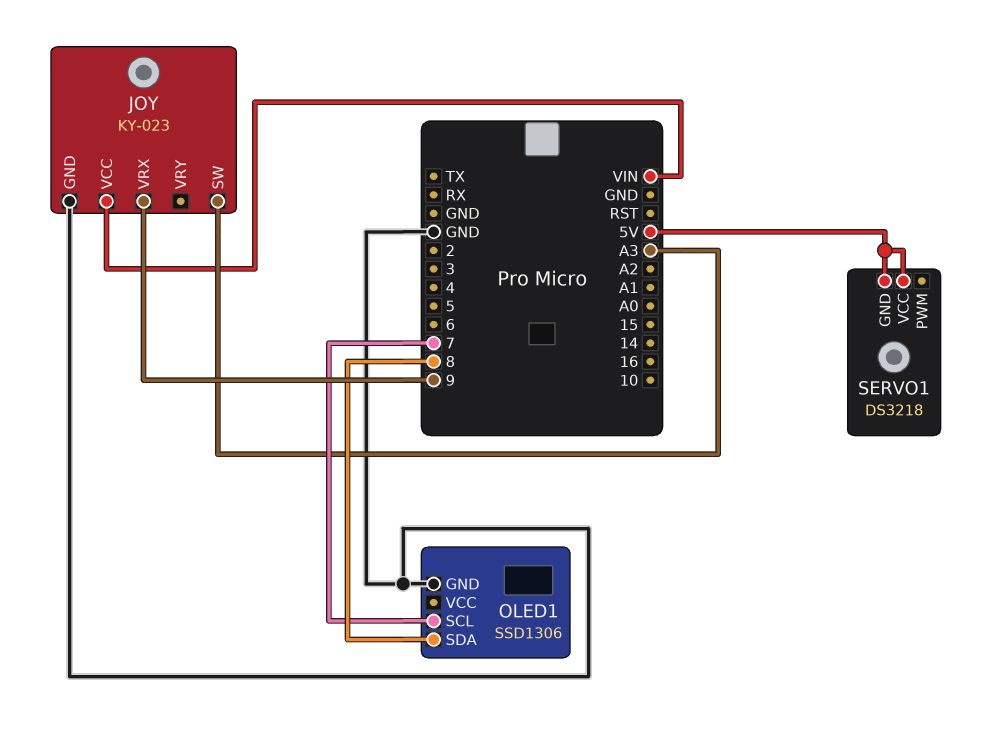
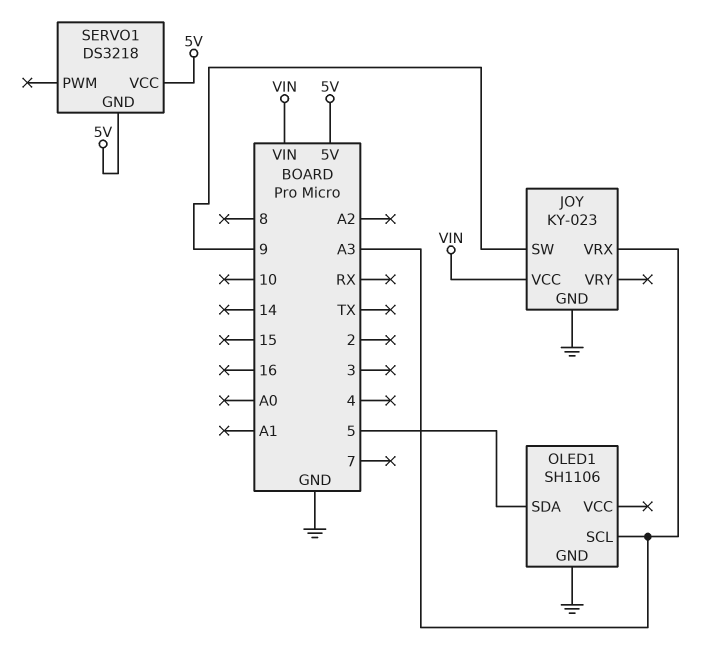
JOY pin SW: A3 -> 9
JOY pin VRX: 9 -> A3
OLED1: SSD1306 -> SH1106
OLED1 pin SCL: 7 -> A3
OLED1 pin SDA: 8 -> 5

